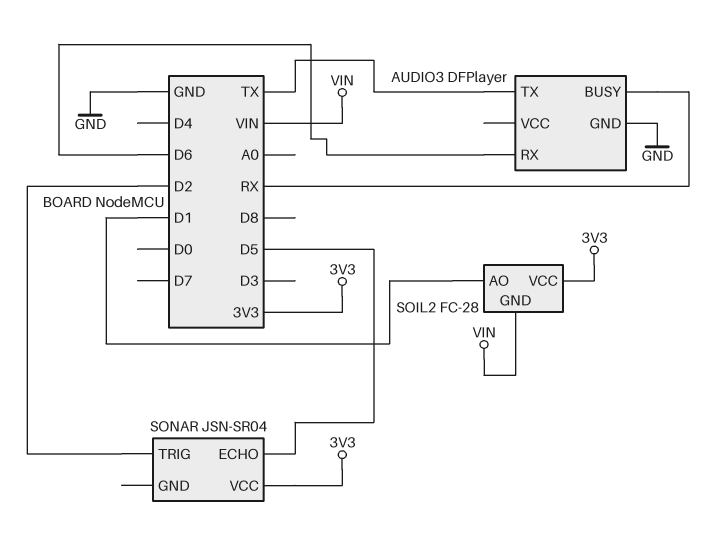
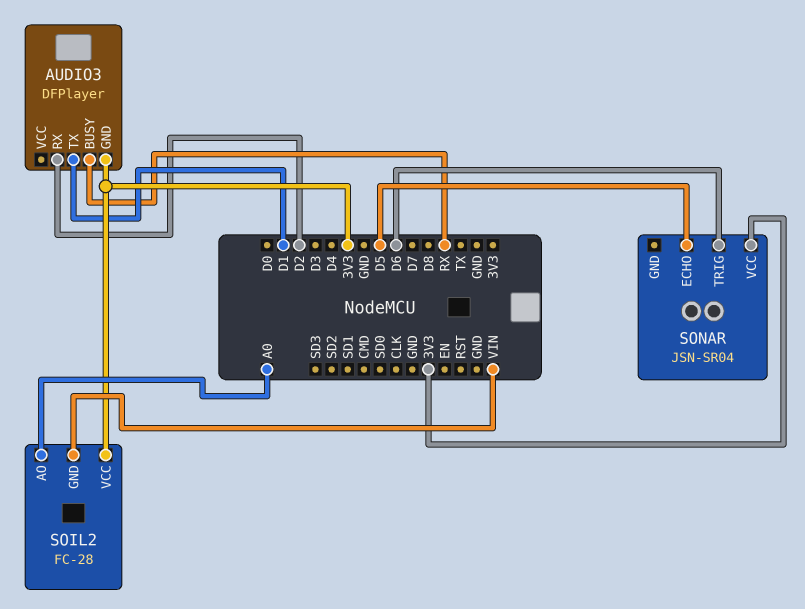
AUDIO3 pin GND: GND -> 3V3
AUDIO3 pin RX: D6 -> D2
AUDIO3 pin TX: TX -> D1
SOIL2 pin AO: D1 -> A0
SONAR pin TRIG: D2 -> D6

